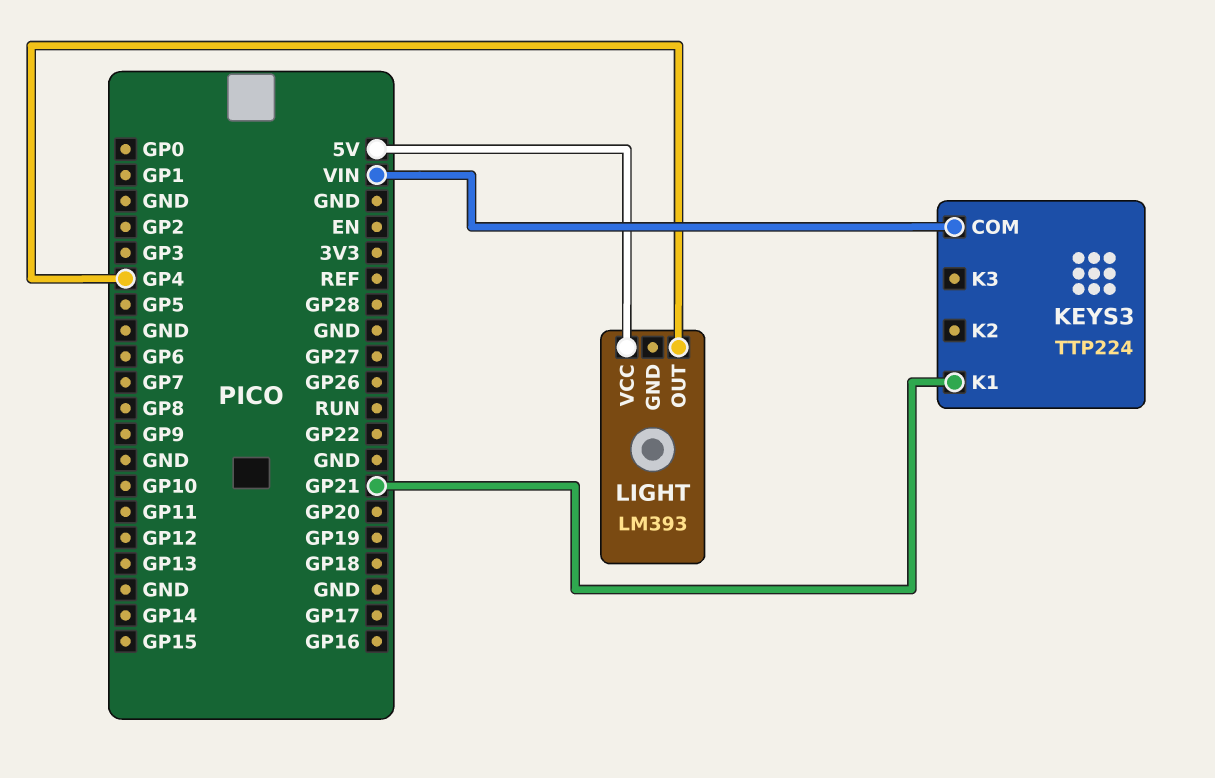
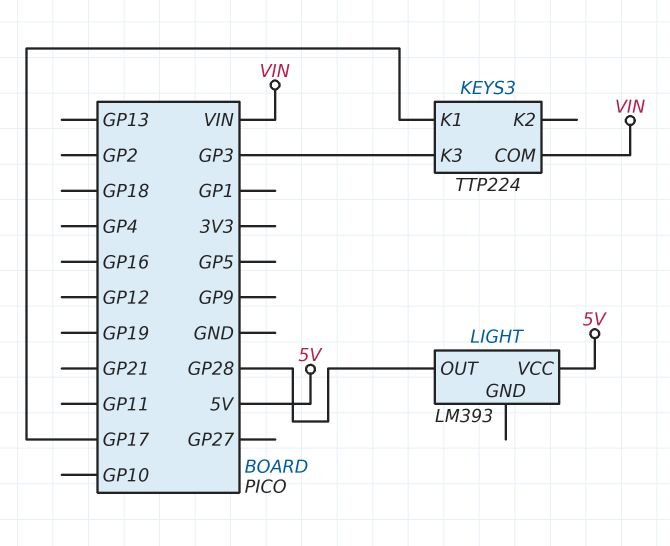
KEYS3 pin K1: GP21 -> GP17
KEYS3 pin K3: none -> GP3
LIGHT pin OUT: GP4 -> GP28

